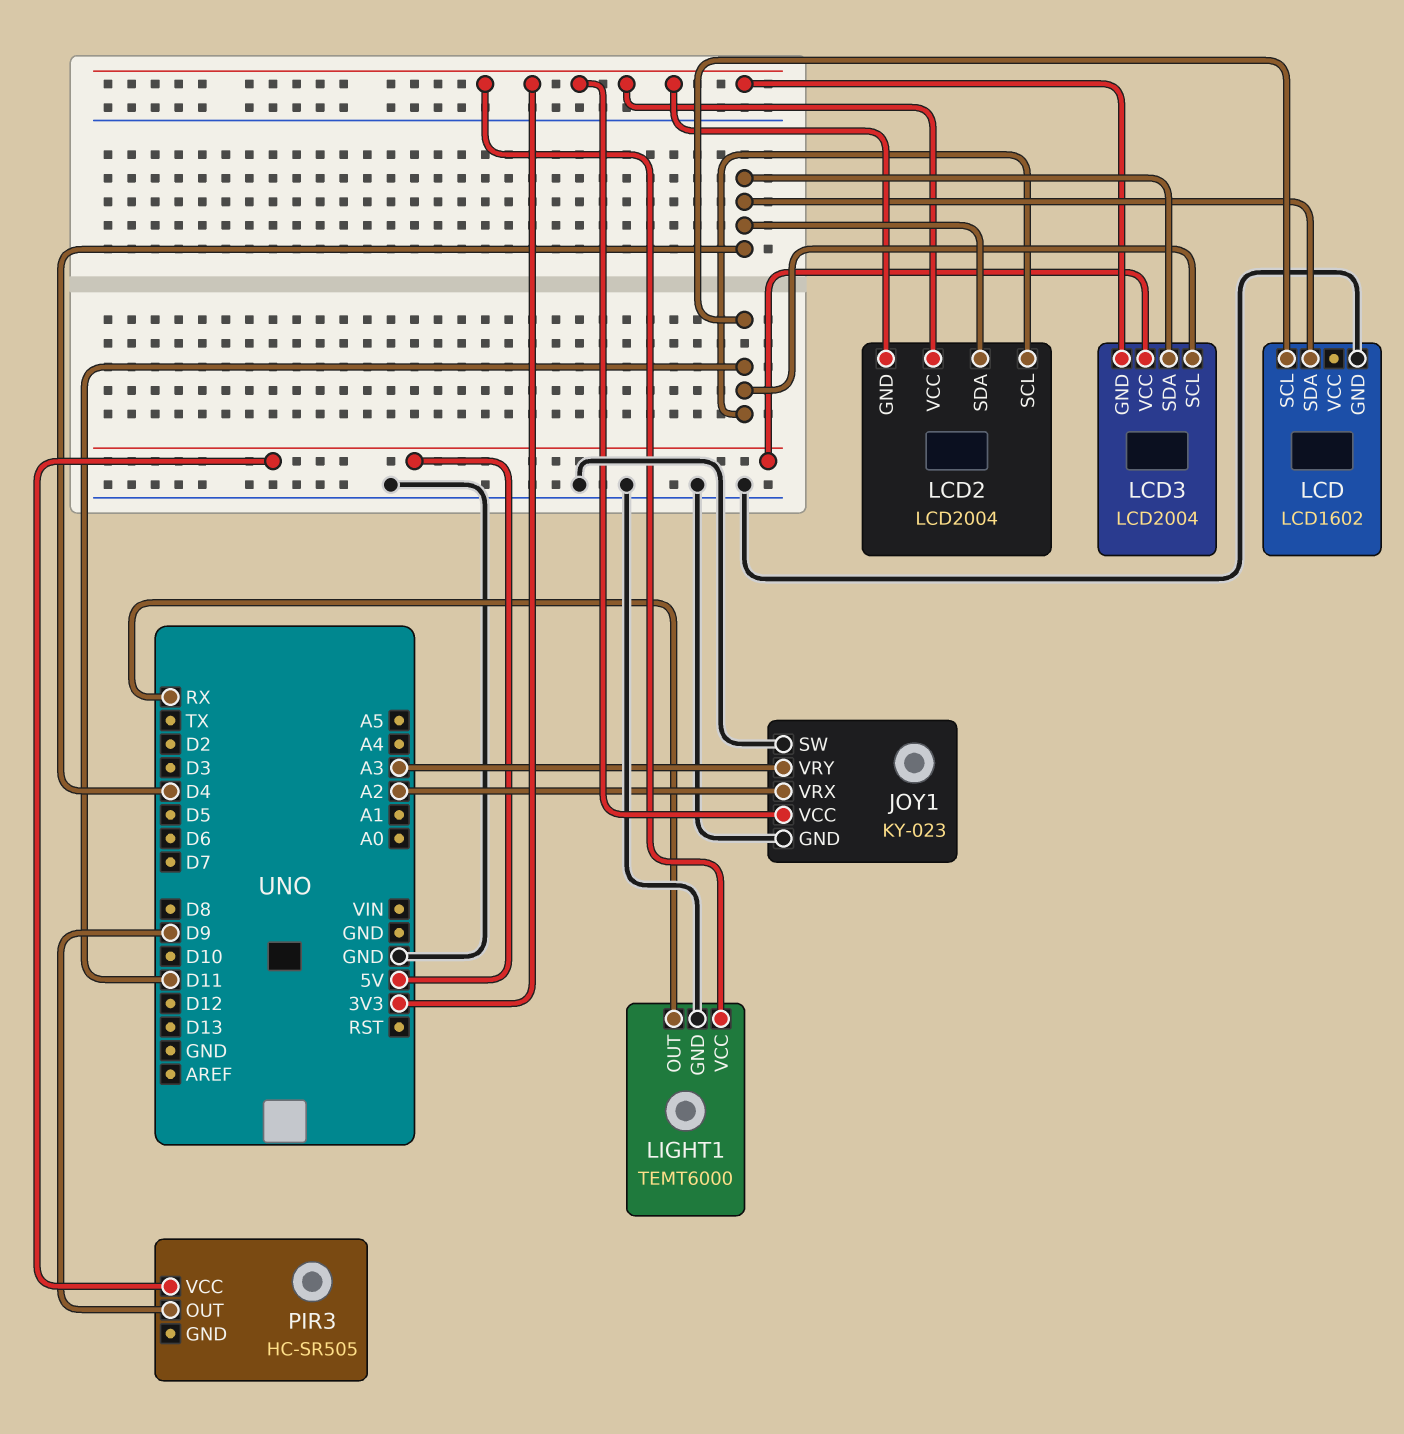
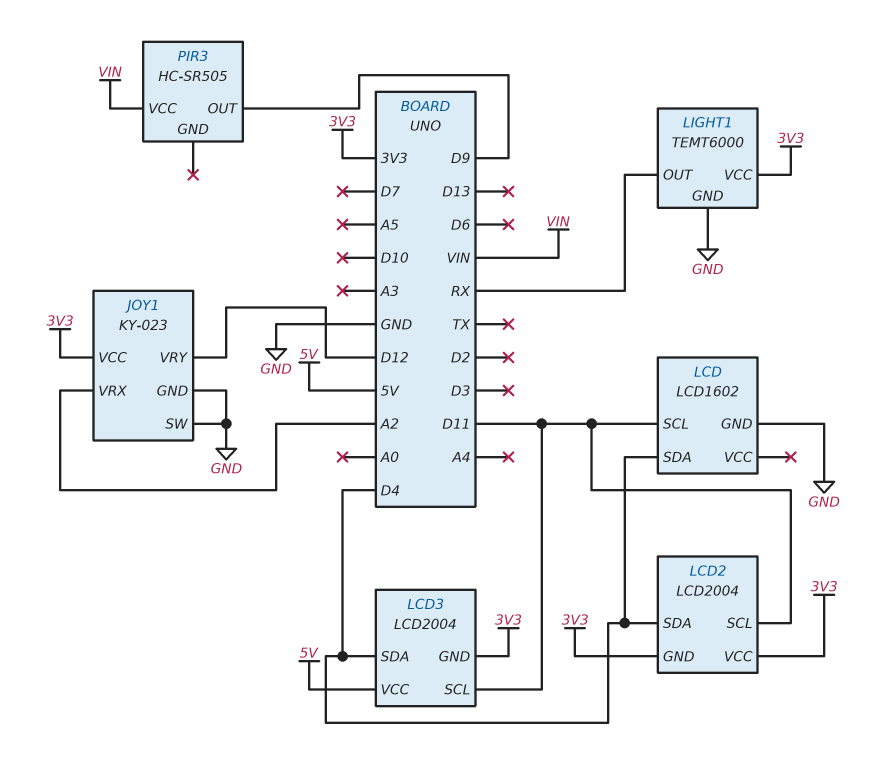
JOY1 pin VRY: A3 -> D12
PIR3 pin VCC: 5V -> VIN

